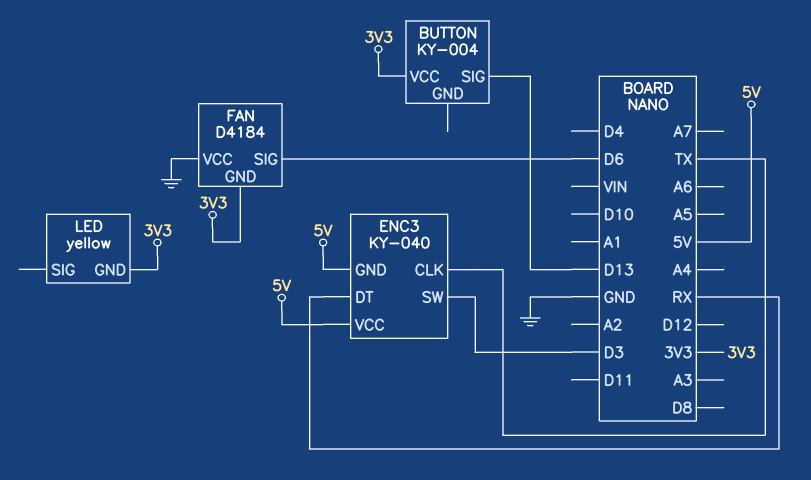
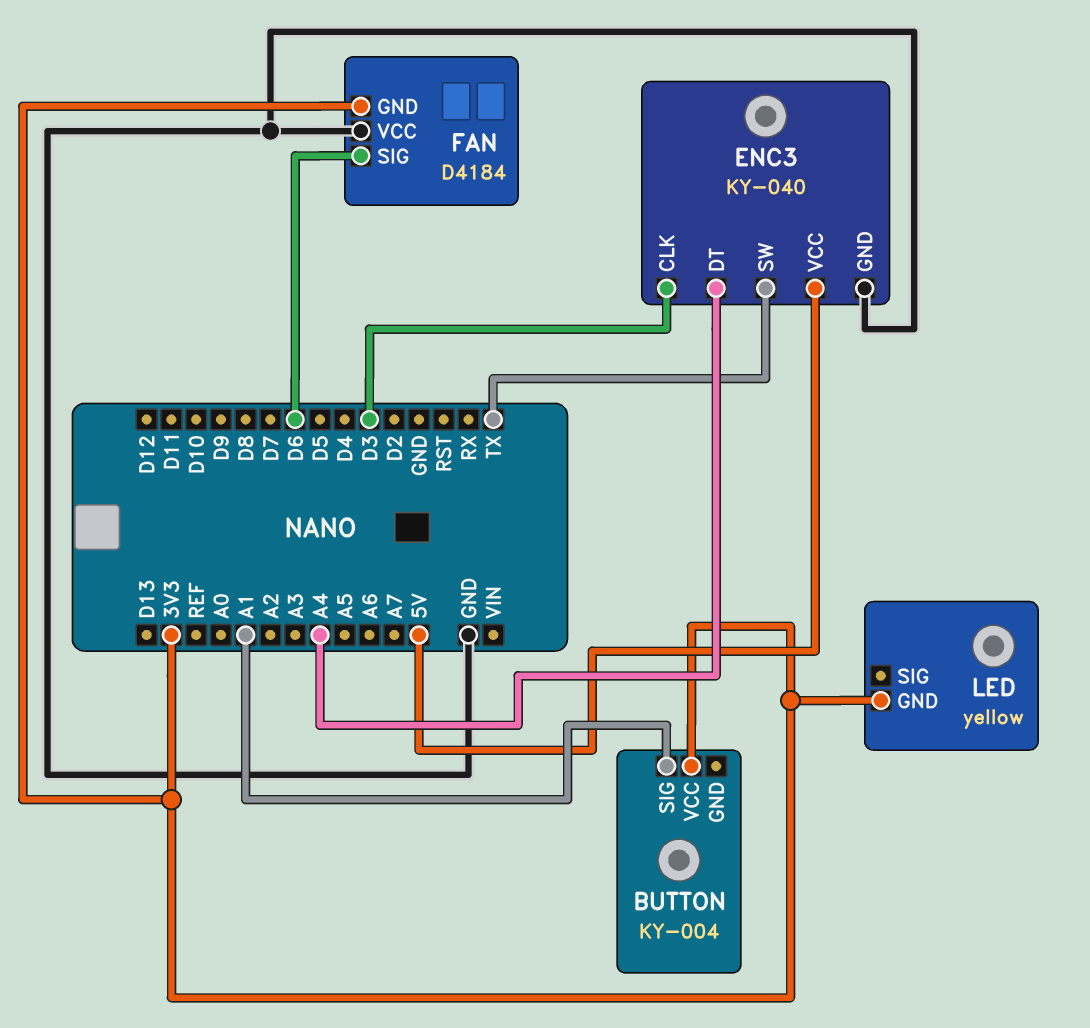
BUTTON pin SIG: D13 -> A1
ENC3 pin CLK: TX -> D3
ENC3 pin DT: RX -> A4
ENC3 pin GND: 5V -> GND
ENC3 pin SW: D3 -> TX

